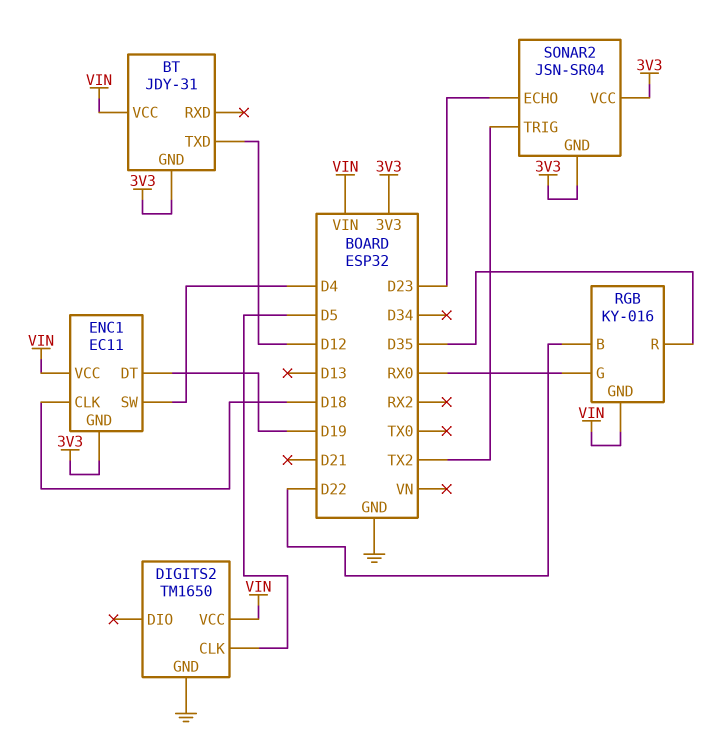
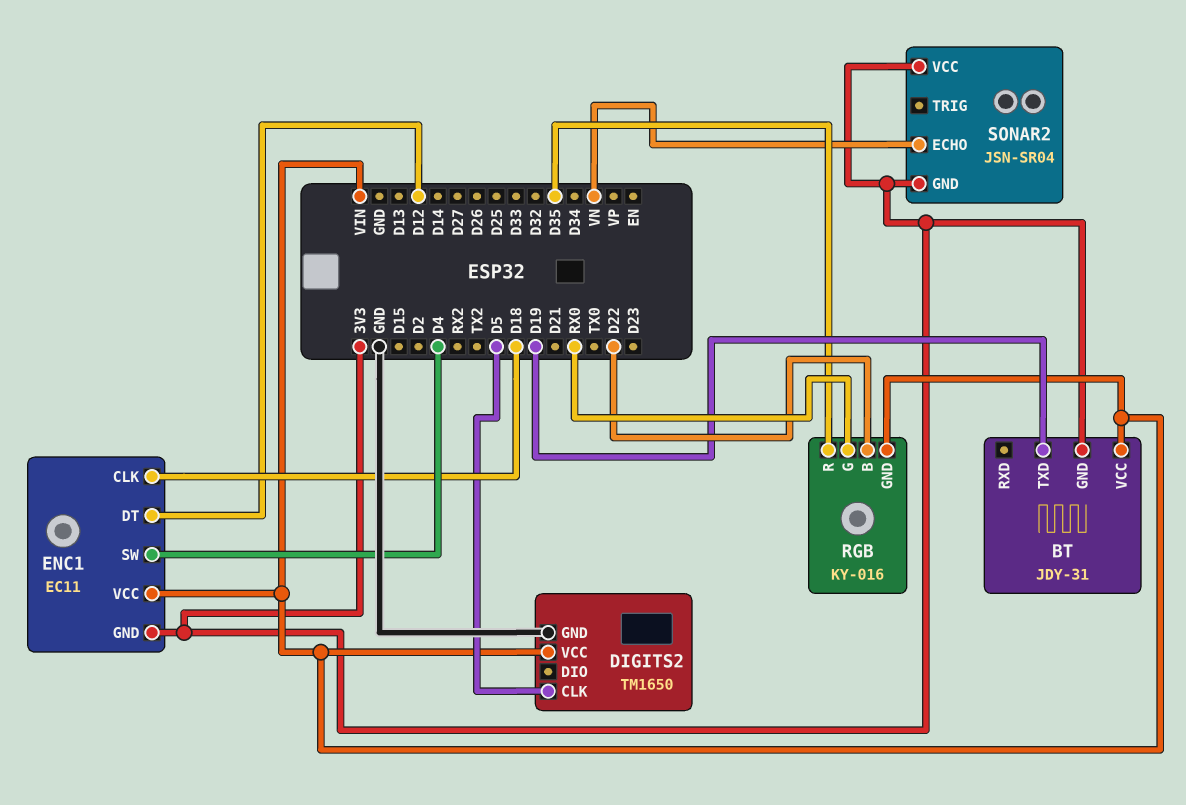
BT pin TXD: D12 -> D19
ENC1 pin DT: D19 -> D12
SONAR2 pin ECHO: D23 -> VN
SONAR2 pin TRIG: TX2 -> none

